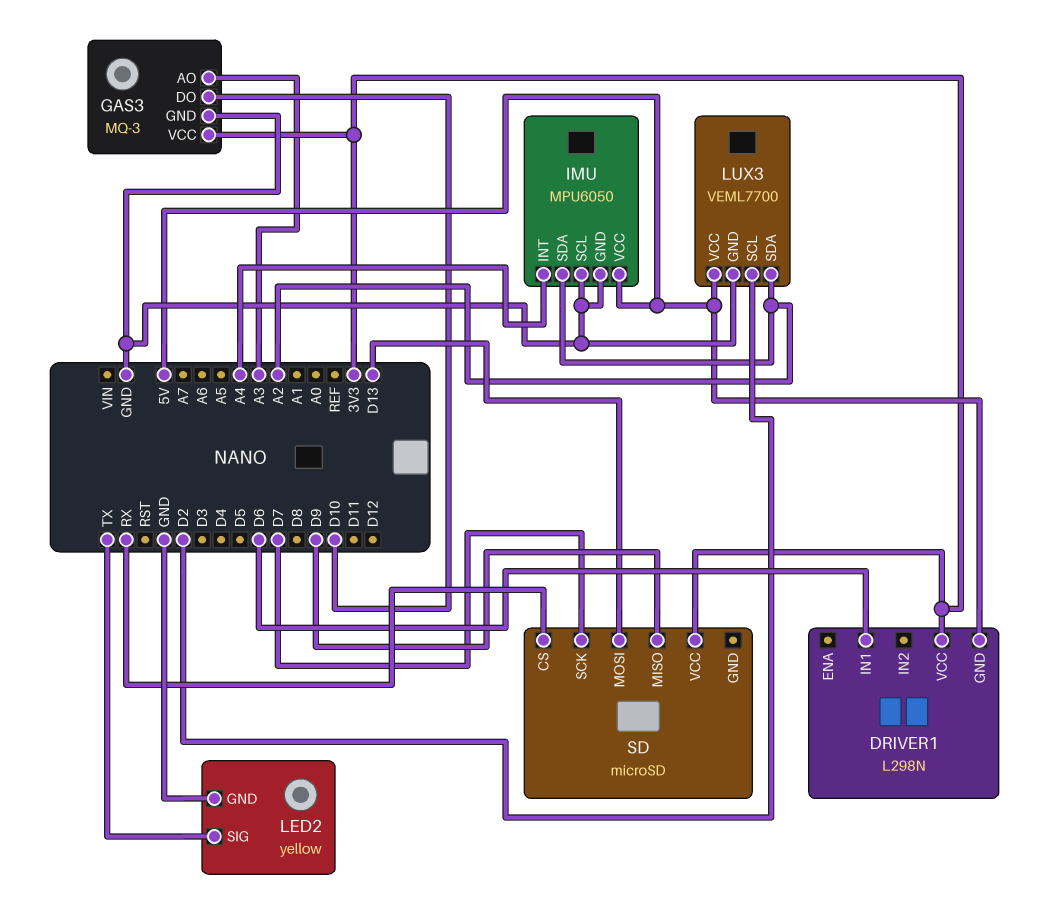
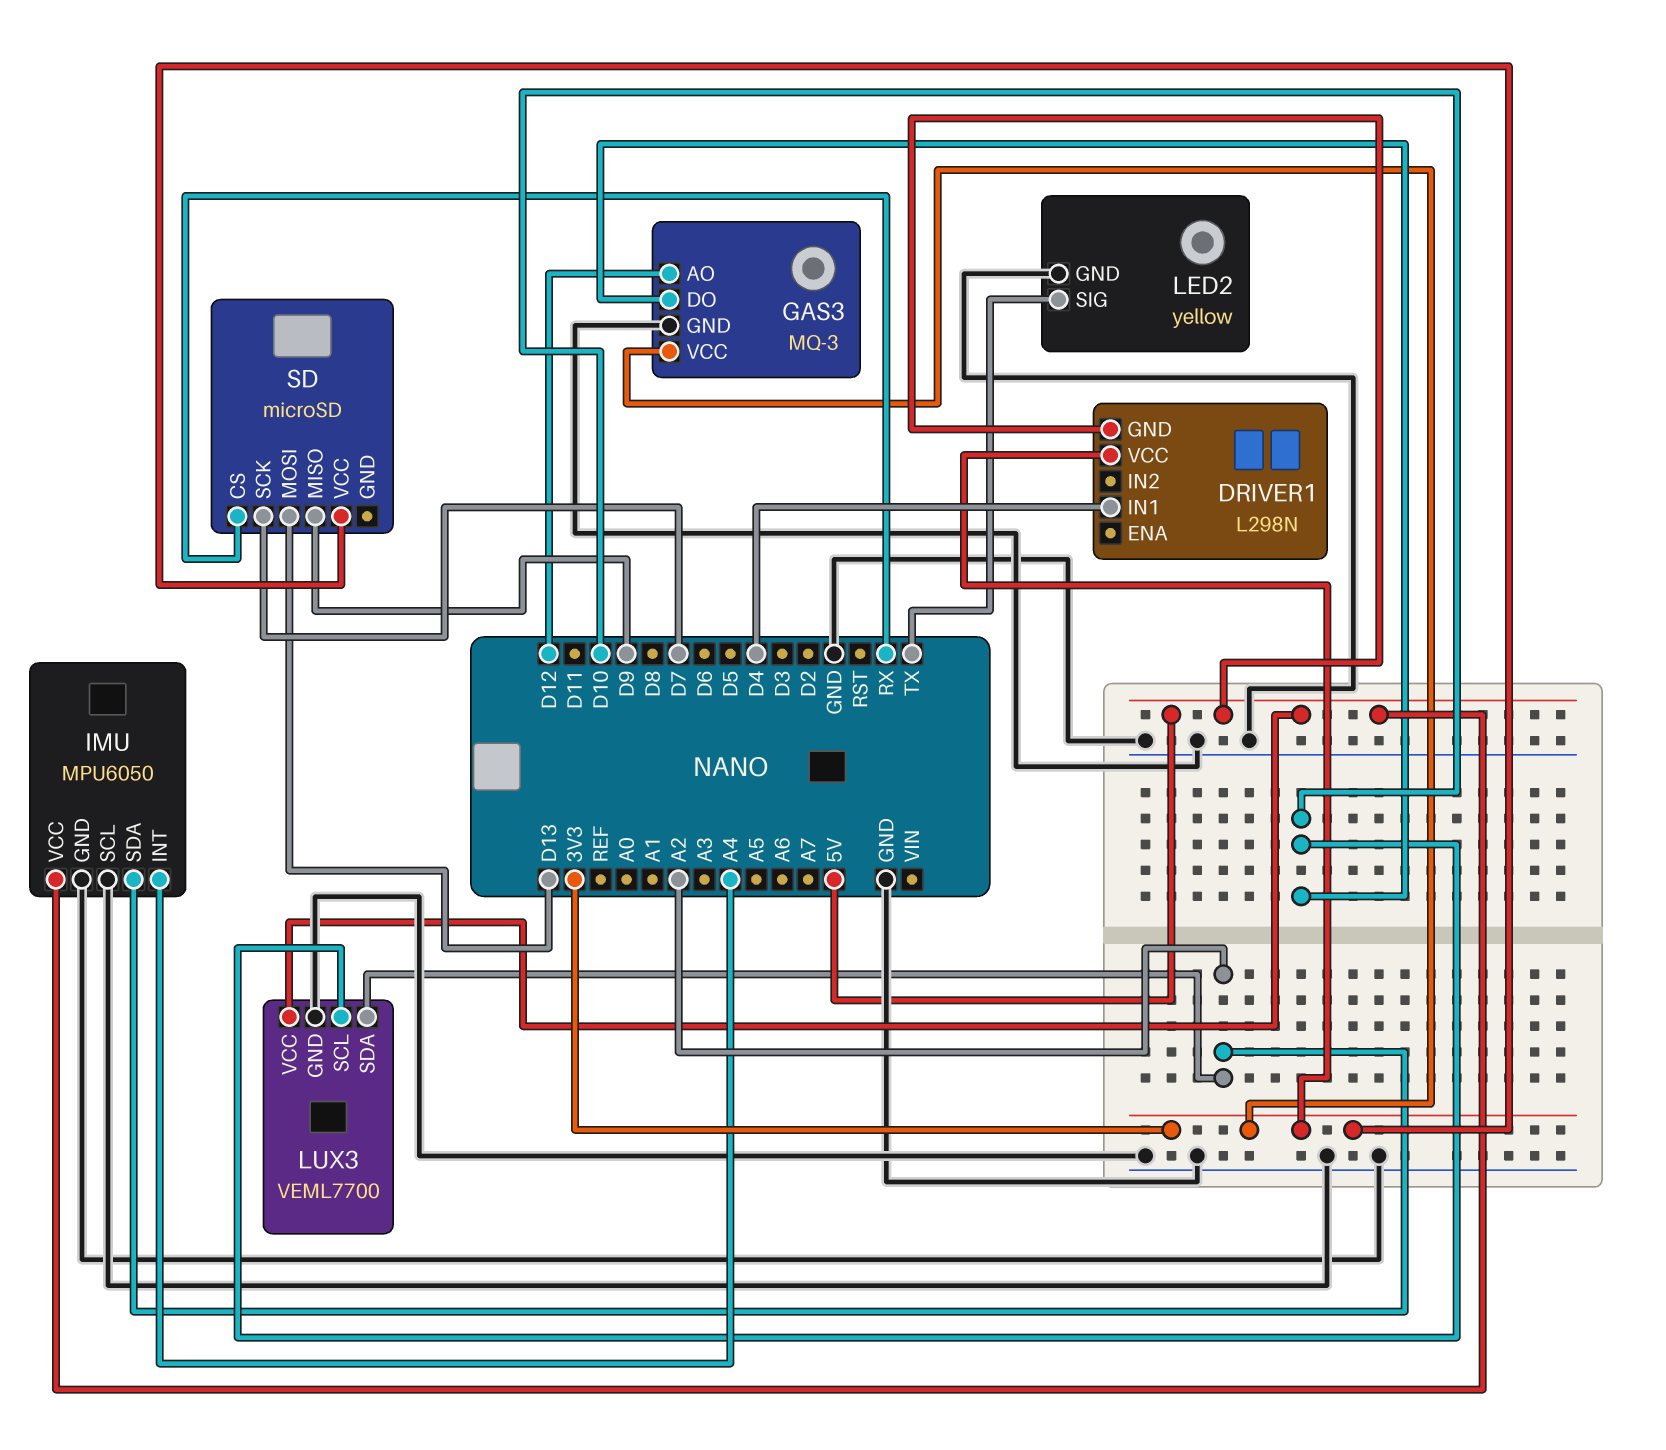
DRIVER1 pin IN1: D6 -> D4
GAS3 pin AO: A3 -> D12
LUX3 pin SCL: D2 -> D10

